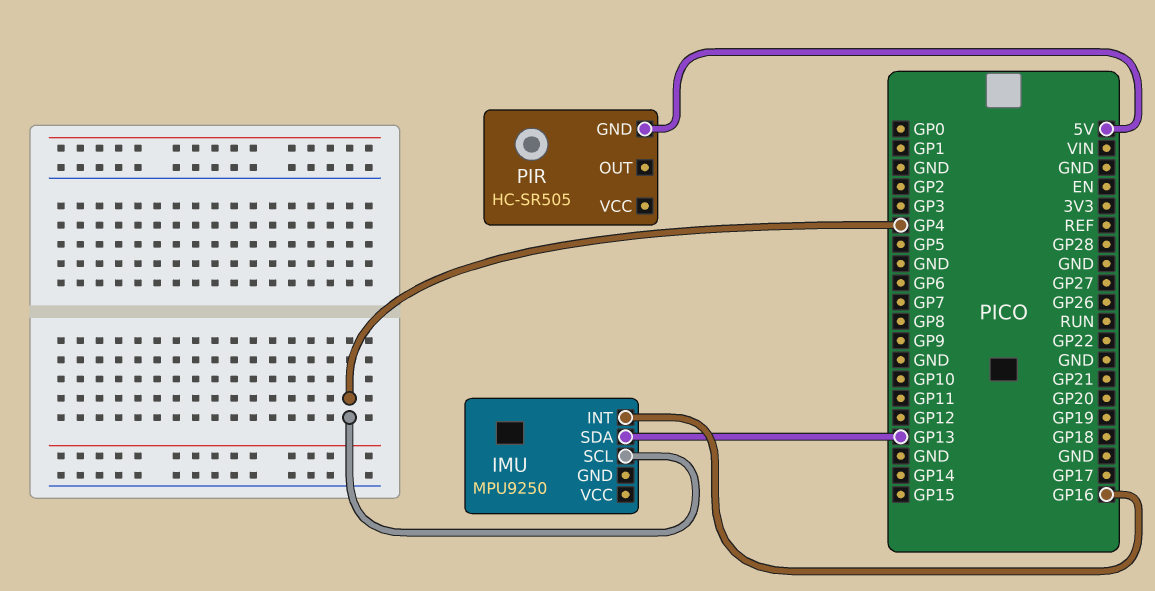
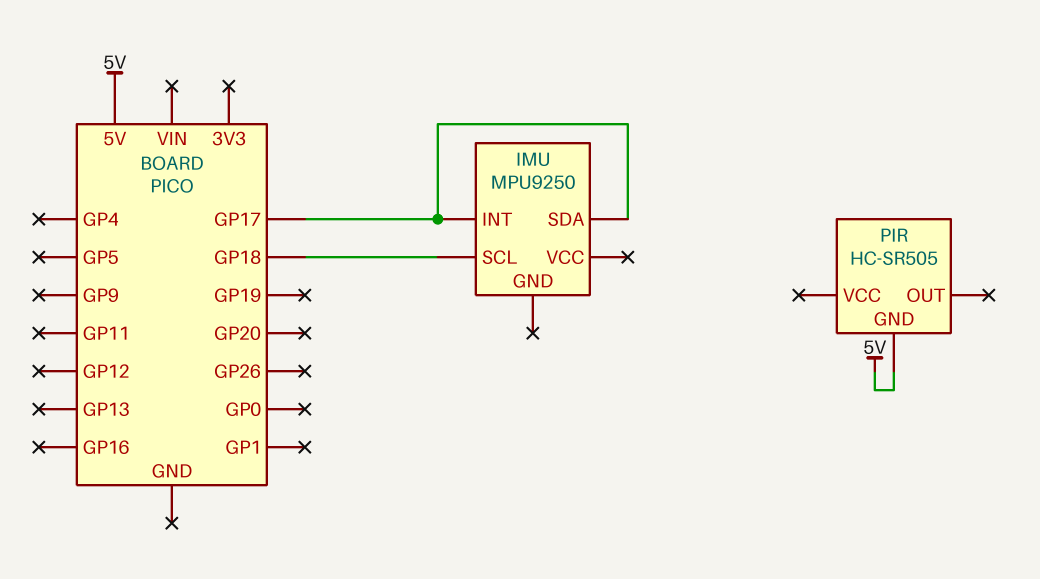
IMU pin INT: GP16 -> GP17
IMU pin SCL: GP4 -> GP18
IMU pin SDA: GP13 -> GP17

